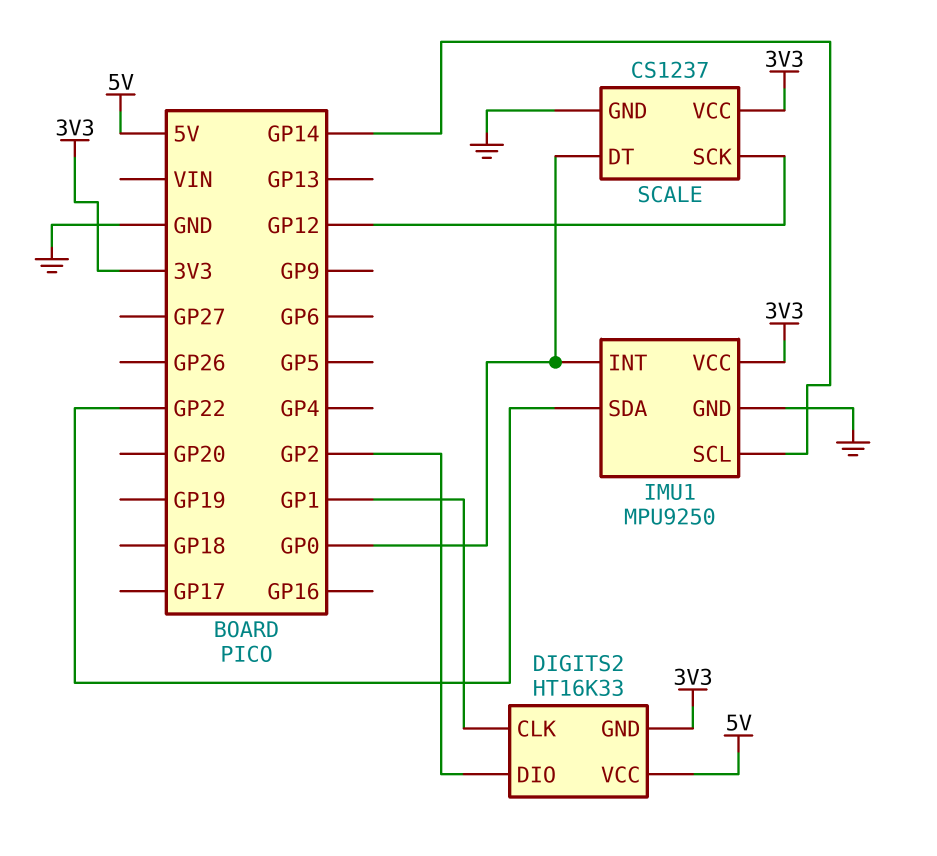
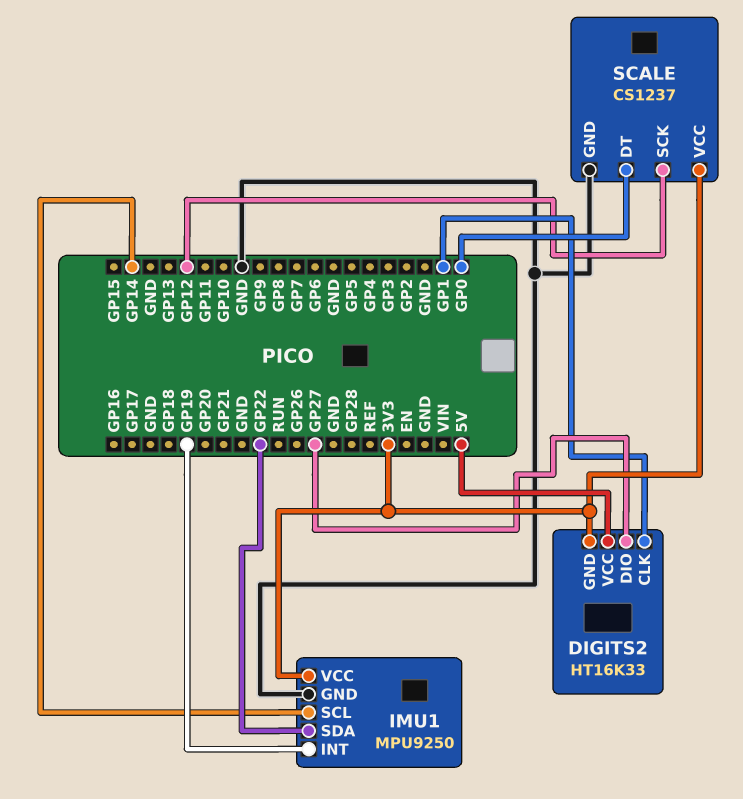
DIGITS2 pin DIO: GP2 -> GP27
IMU1 pin INT: GP0 -> GP19

